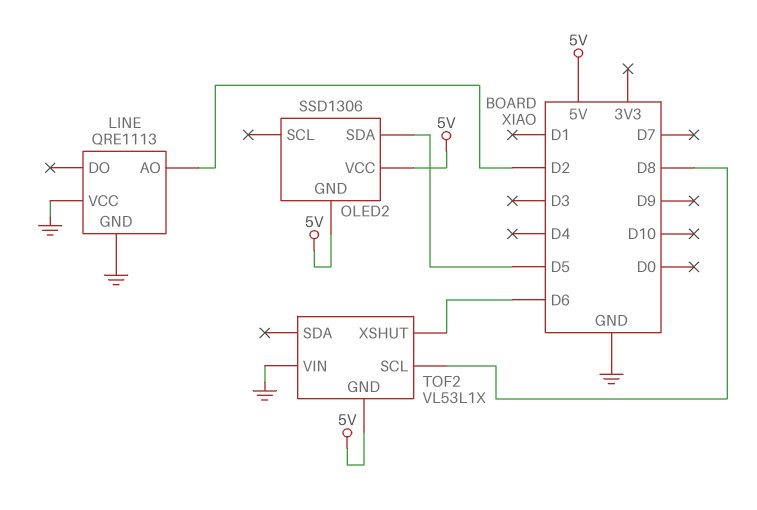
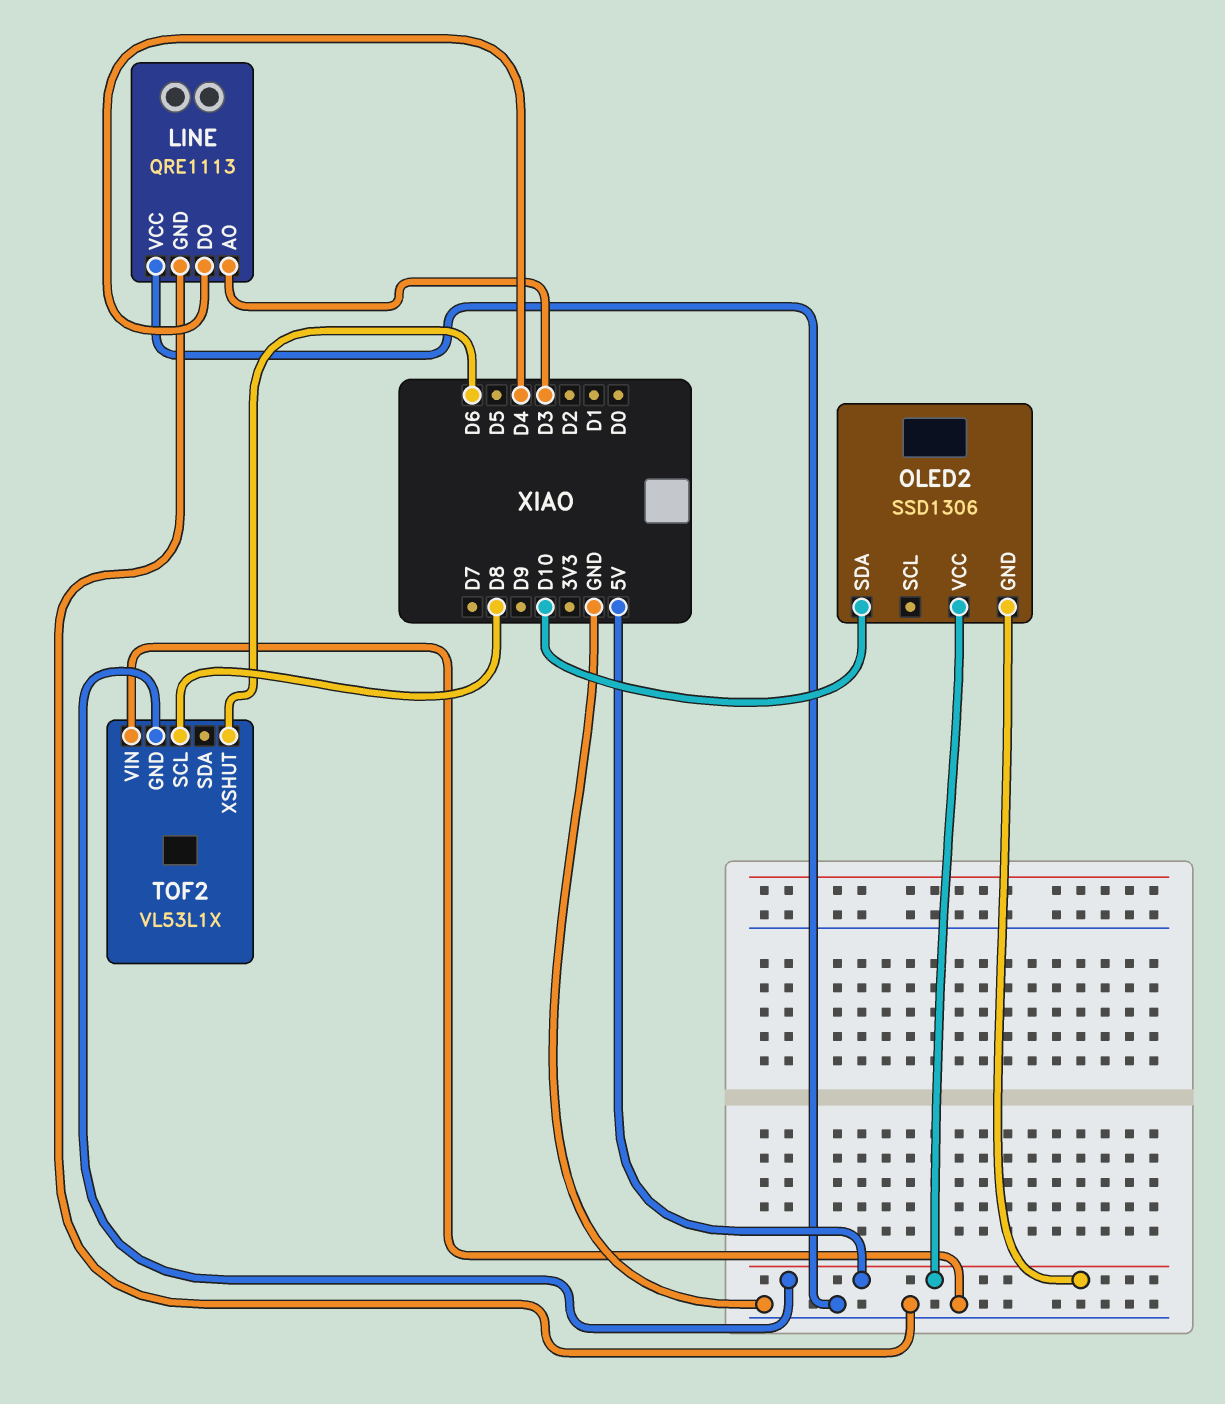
LINE pin AO: D2 -> D3
LINE pin DO: none -> D4
OLED2 pin SDA: D5 -> D10

